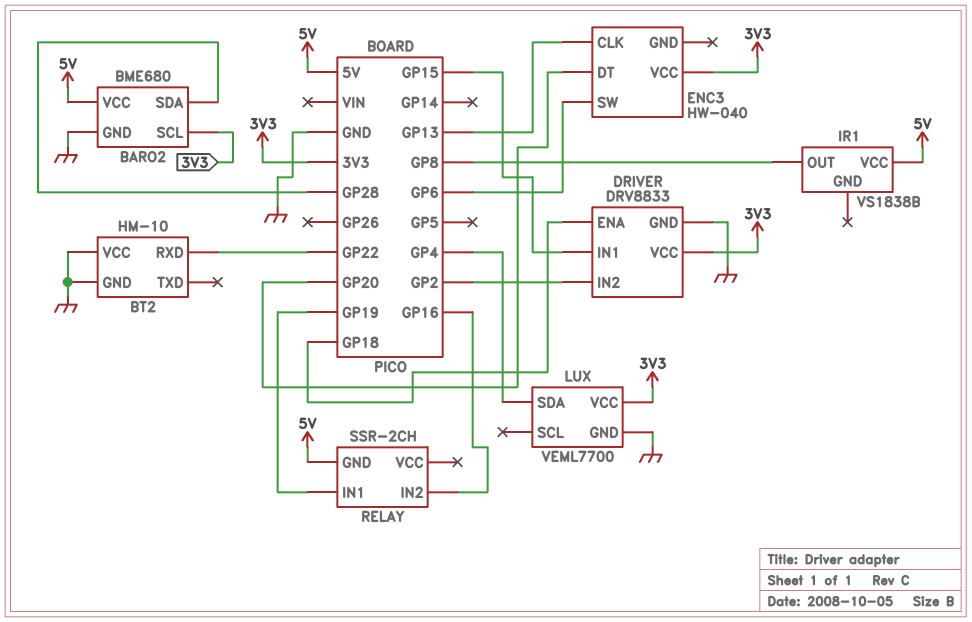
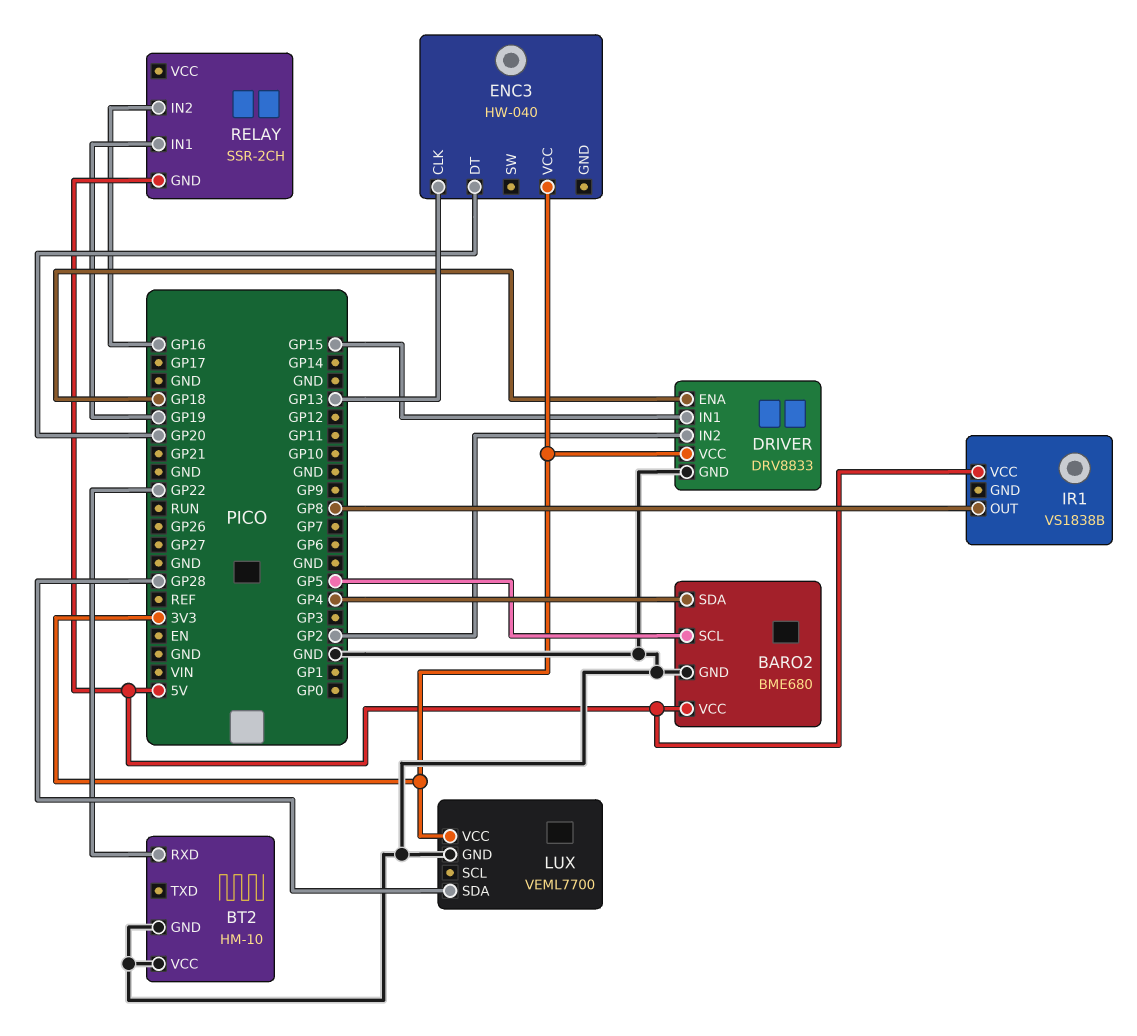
BARO2 pin SCL: 3V3 -> GP5
BARO2 pin SDA: GP28 -> GP4
ENC3 pin SW: GP6 -> none
LUX pin SDA: GP4 -> GP28

